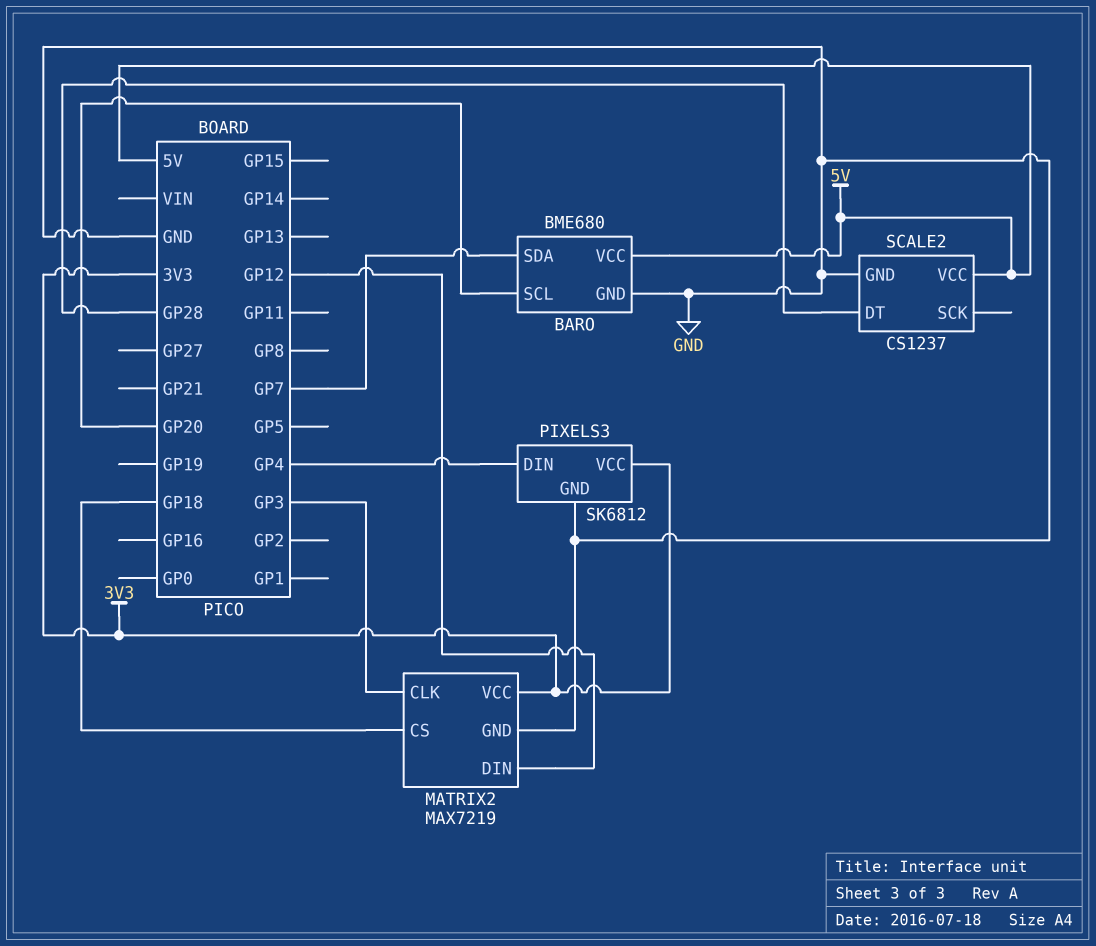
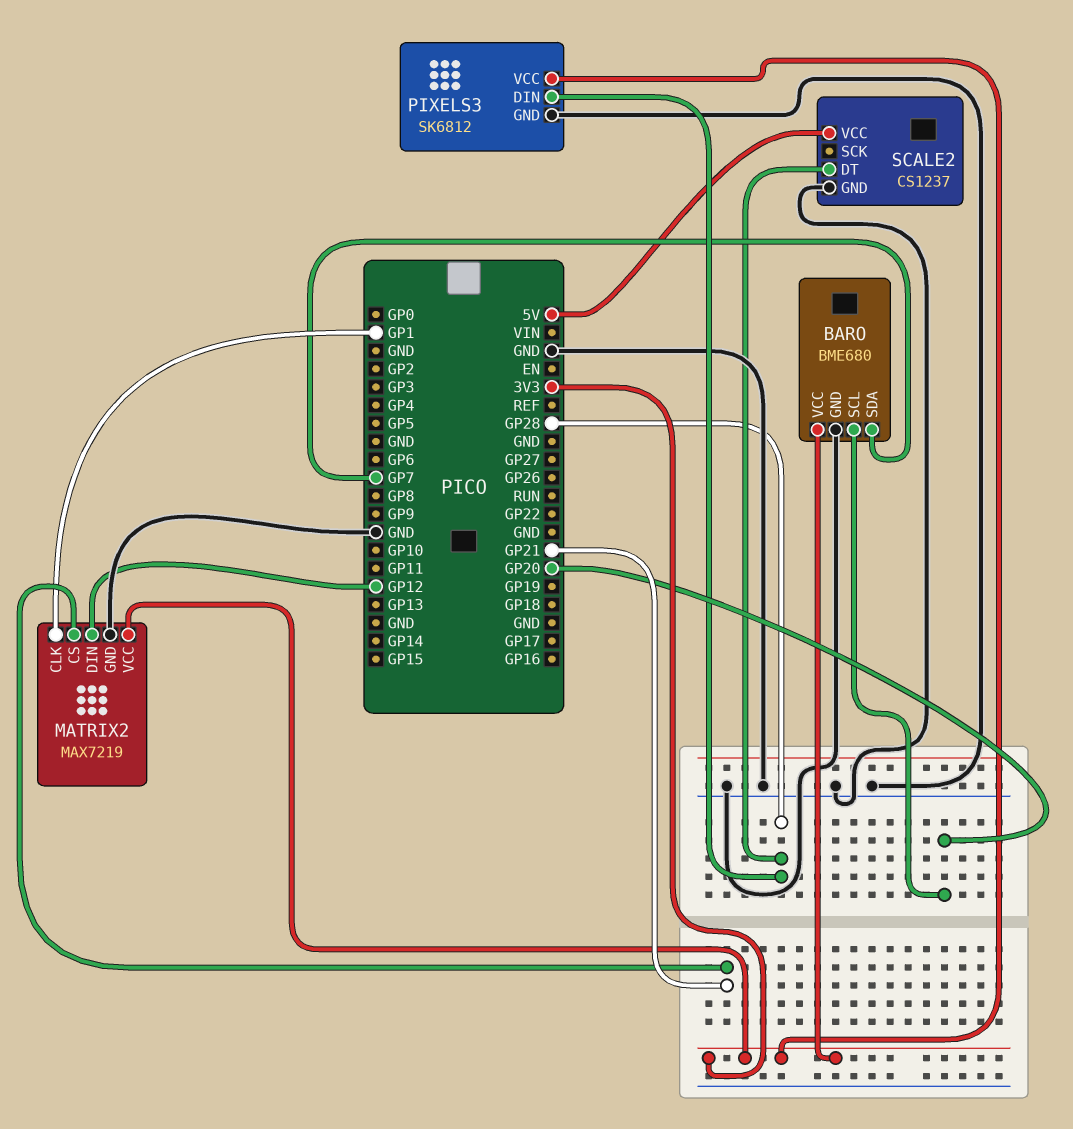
BARO pin VCC: 5V -> 3V3
MATRIX2 pin CLK: GP3 -> GP1
MATRIX2 pin CS: GP18 -> GP21
PIXELS3 pin DIN: GP4 -> GP28

